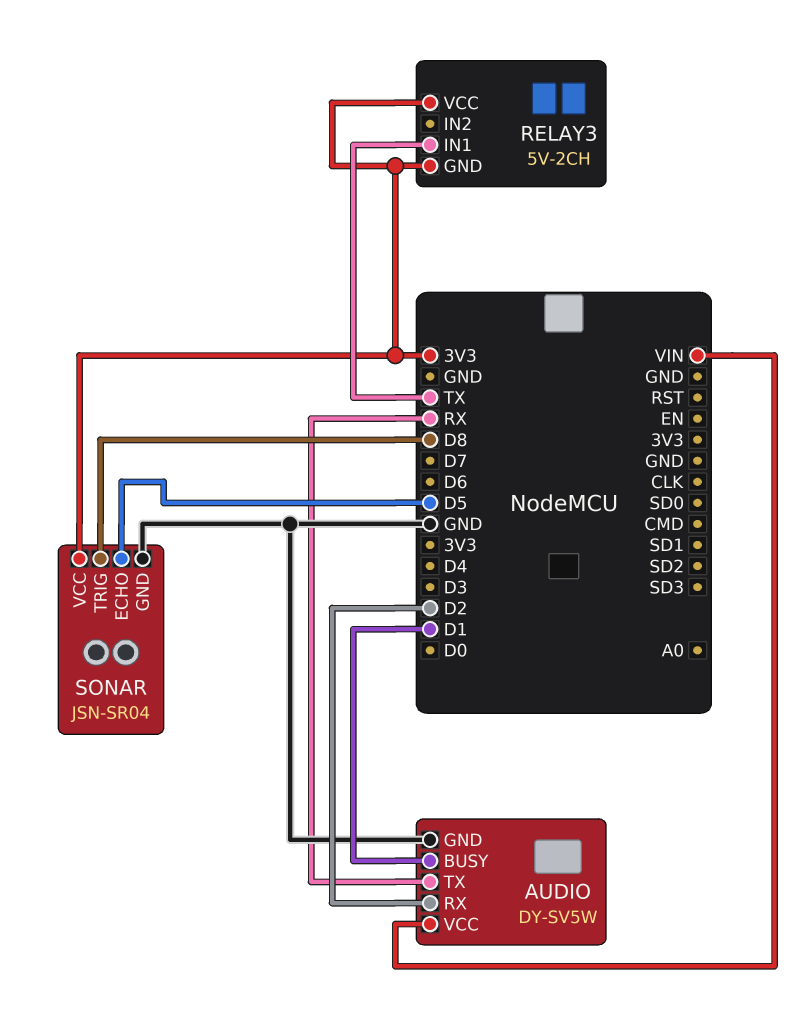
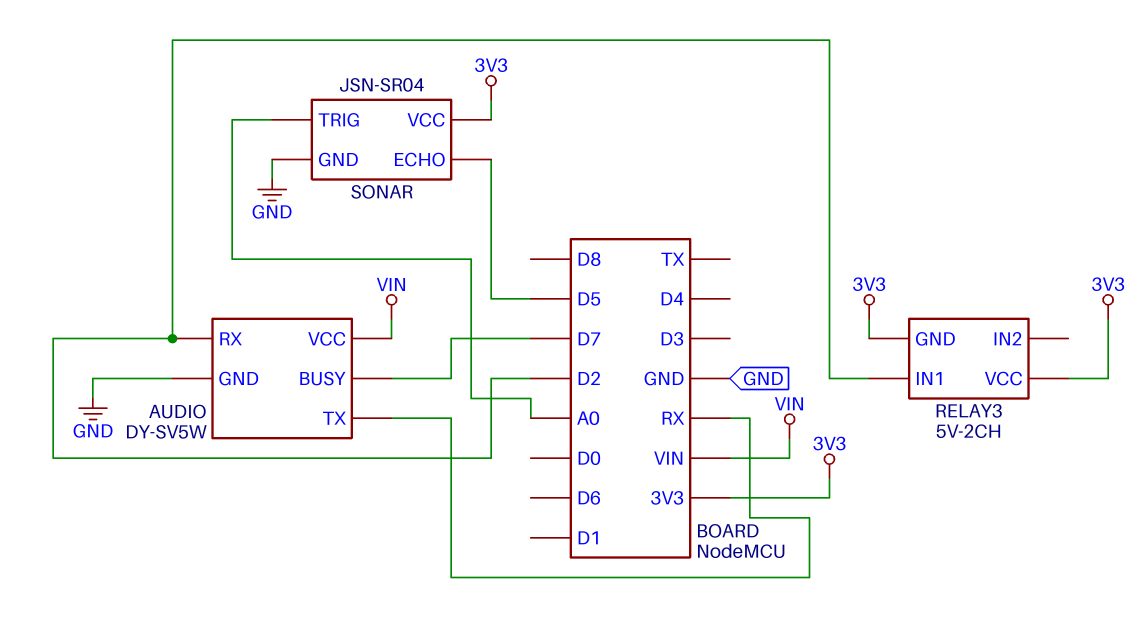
AUDIO pin BUSY: D1 -> D7
RELAY3 pin IN1: TX -> D2
SONAR pin TRIG: D8 -> A0

